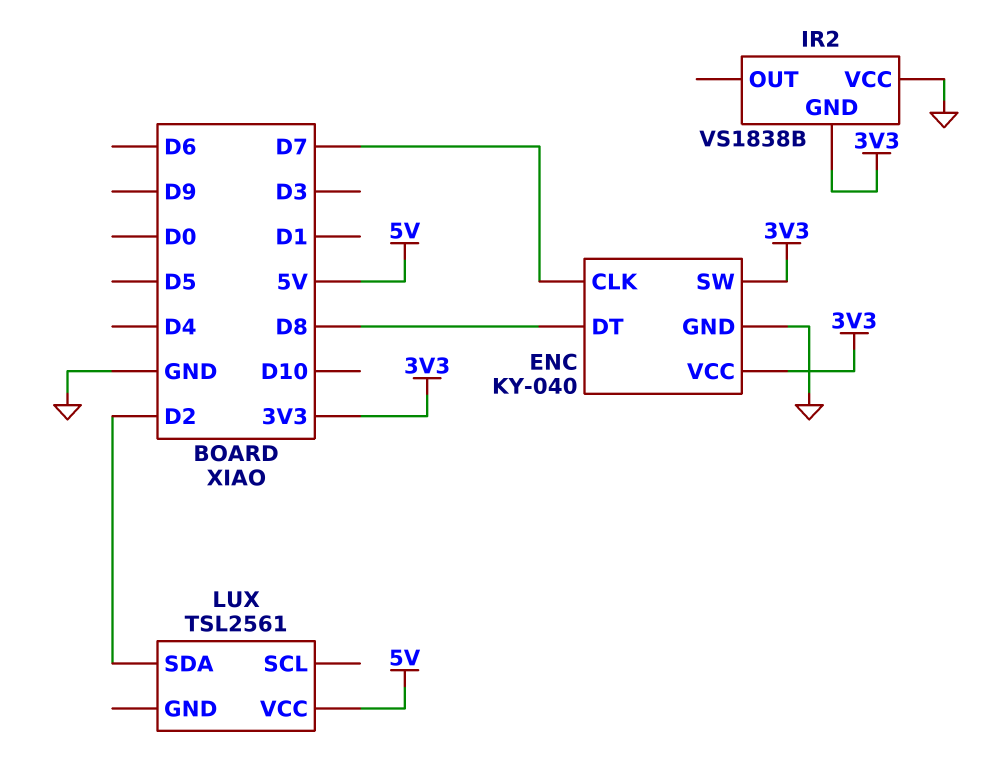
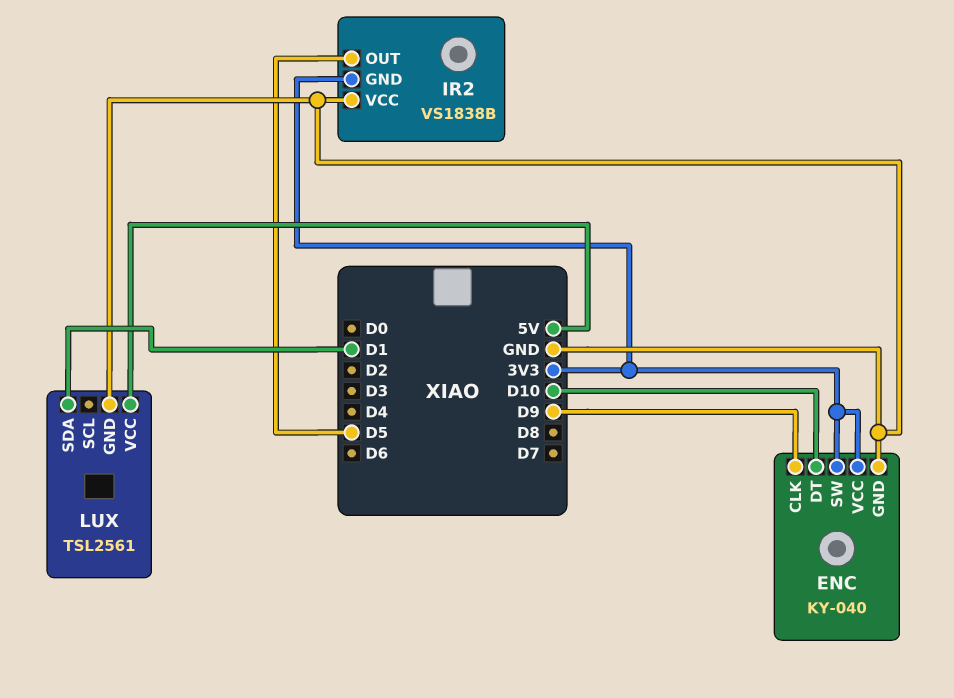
ENC pin CLK: D7 -> D9
ENC pin DT: D8 -> D10
IR2 pin OUT: none -> D5
LUX pin GND: none -> GND
LUX pin SDA: D2 -> D1

